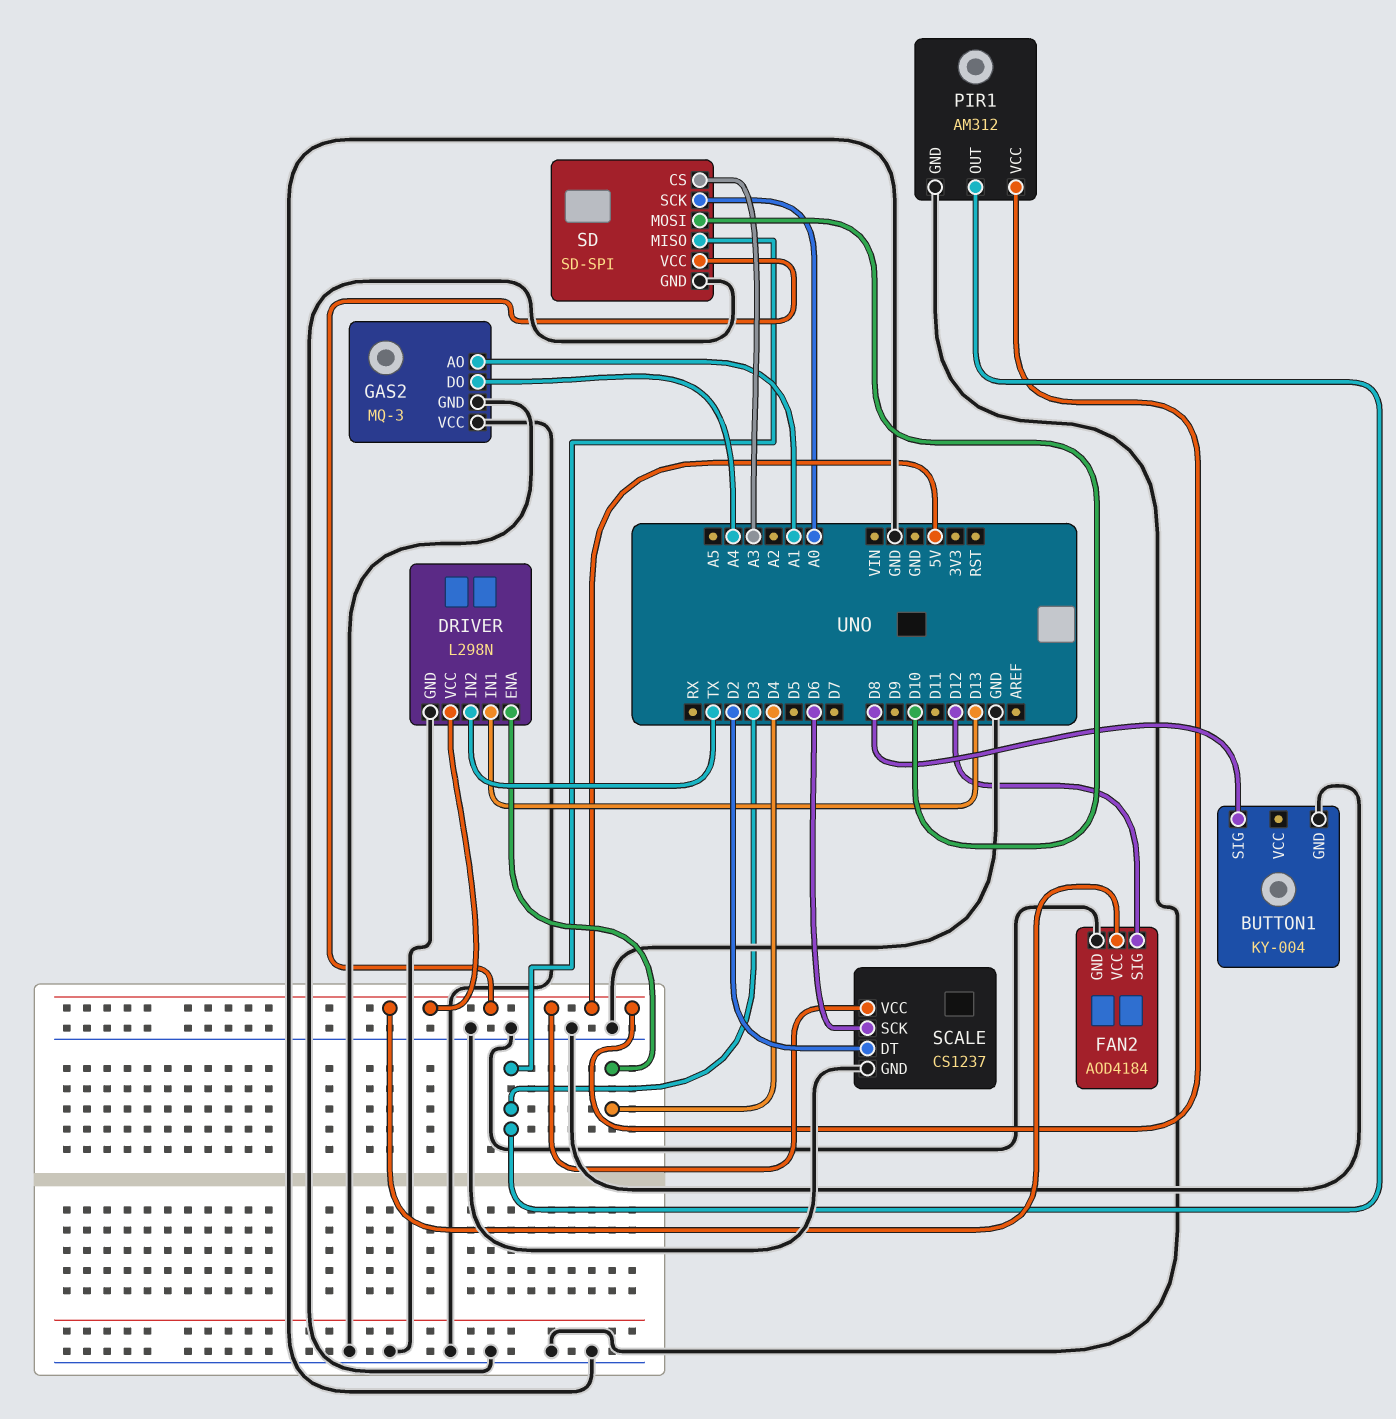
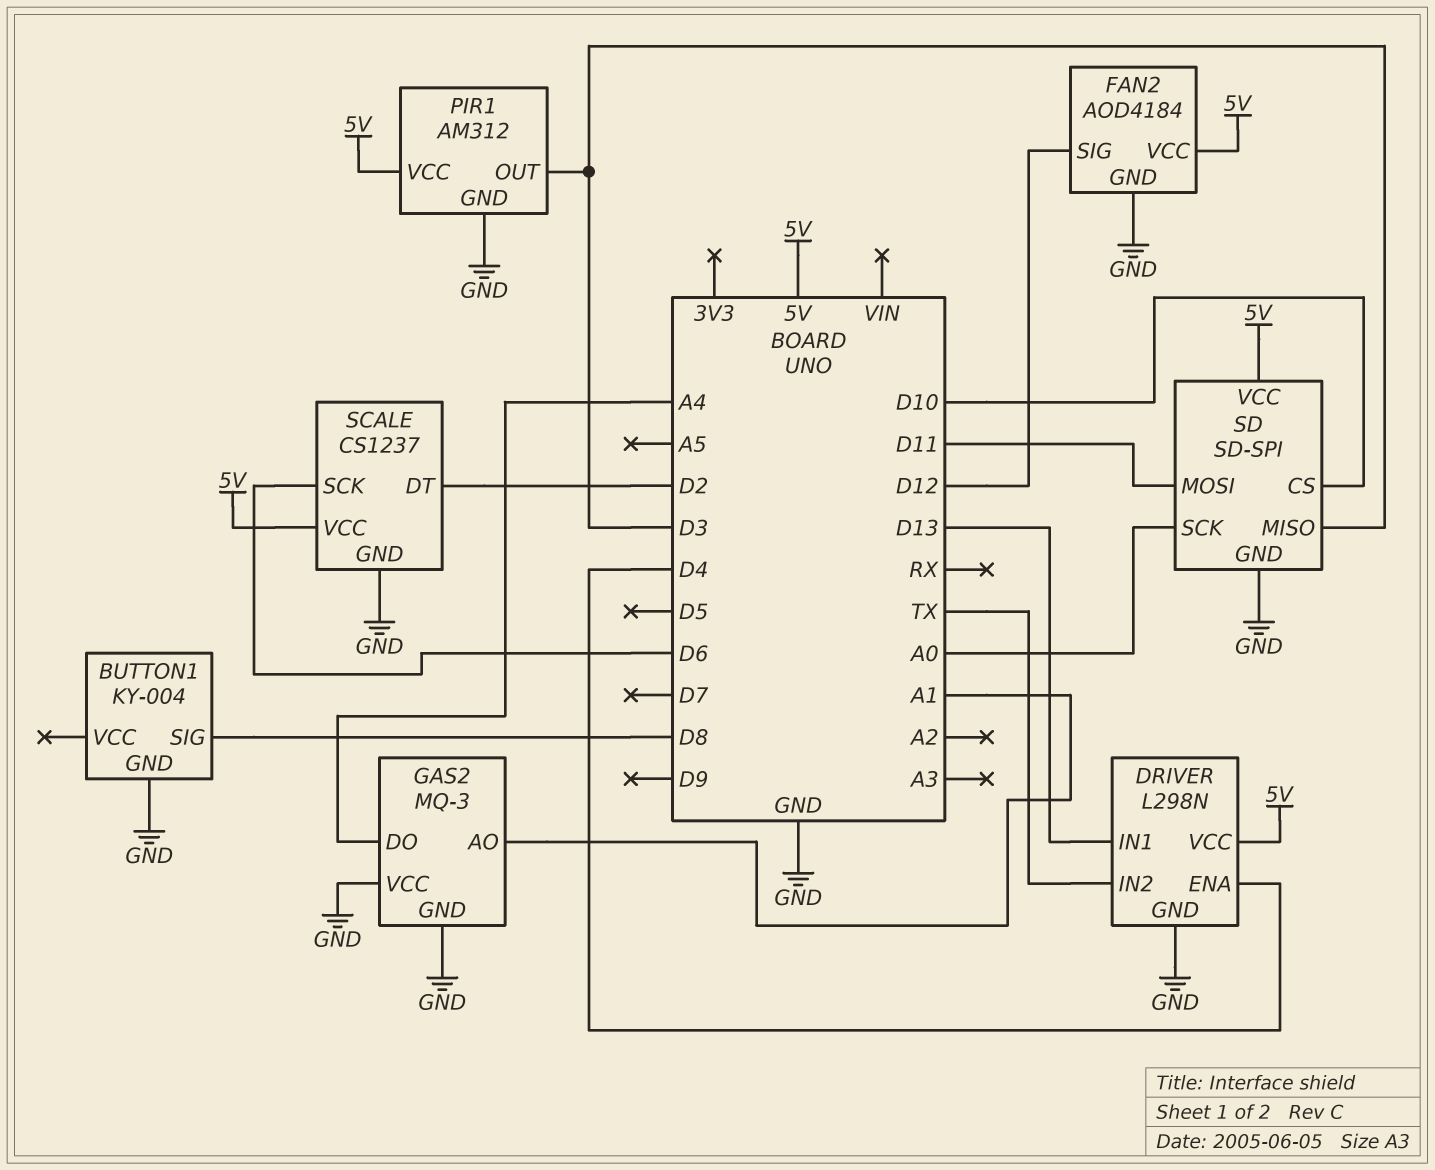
SD pin CS: A3 -> D10
SD pin MOSI: D10 -> D11

